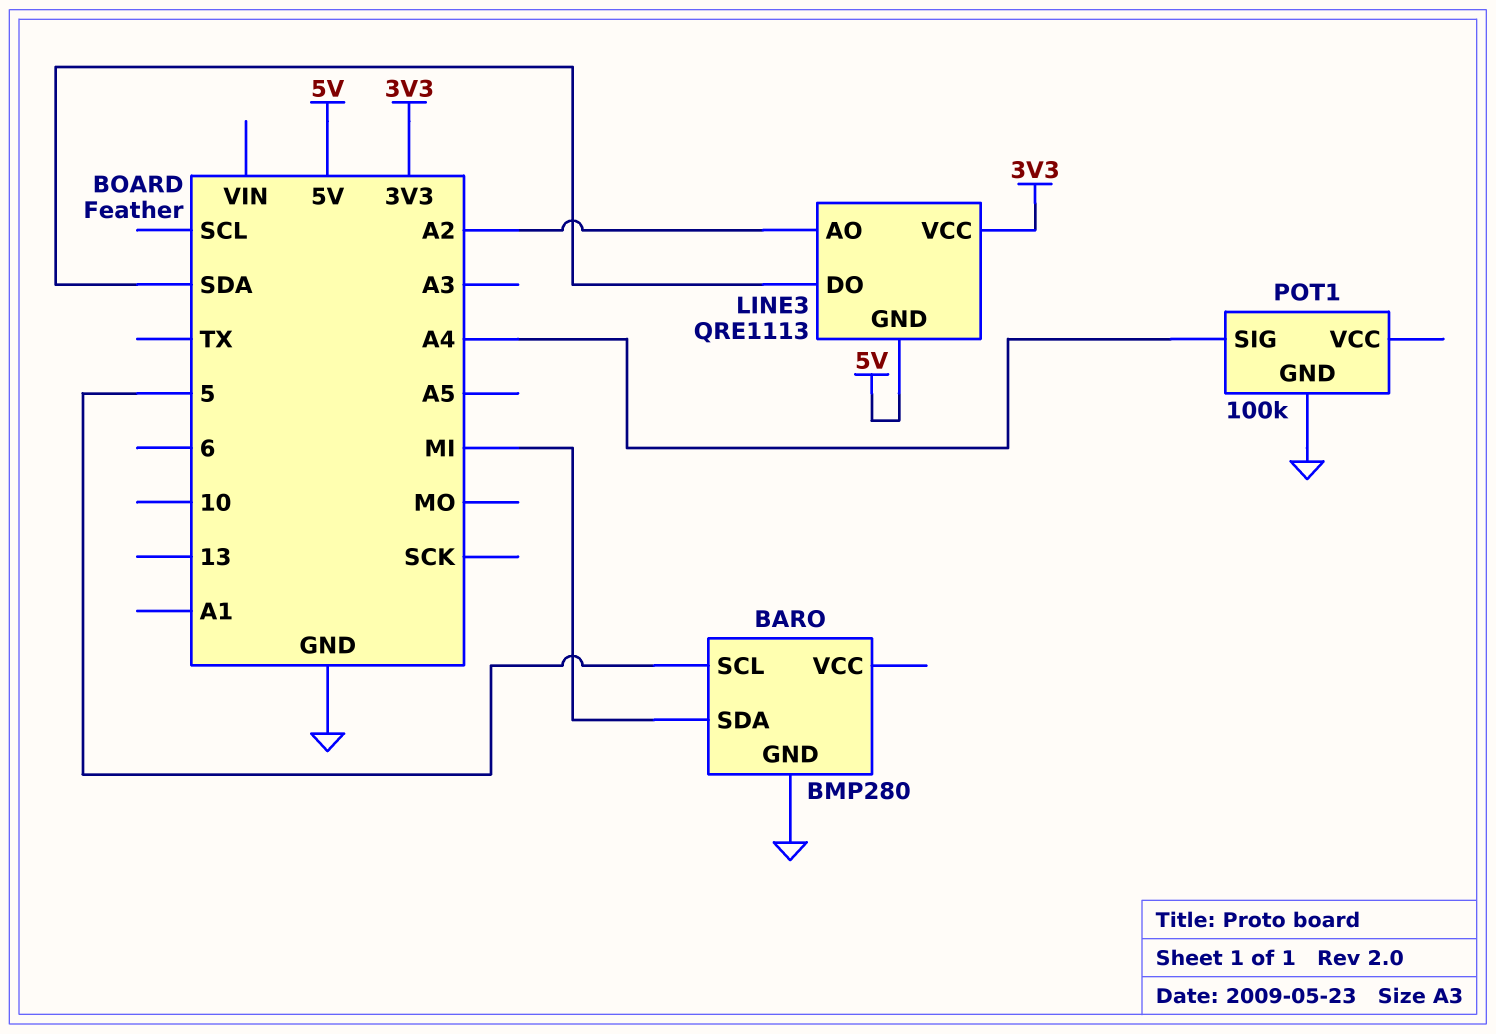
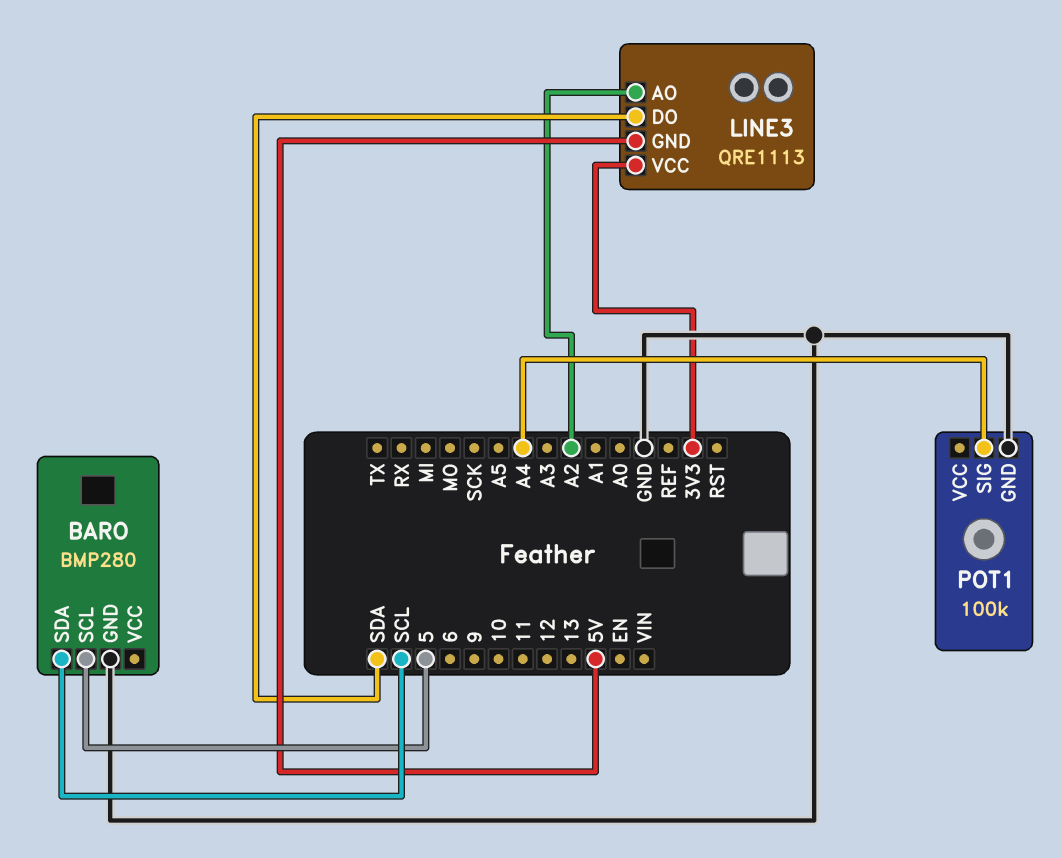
BARO pin SDA: MI -> SCL

